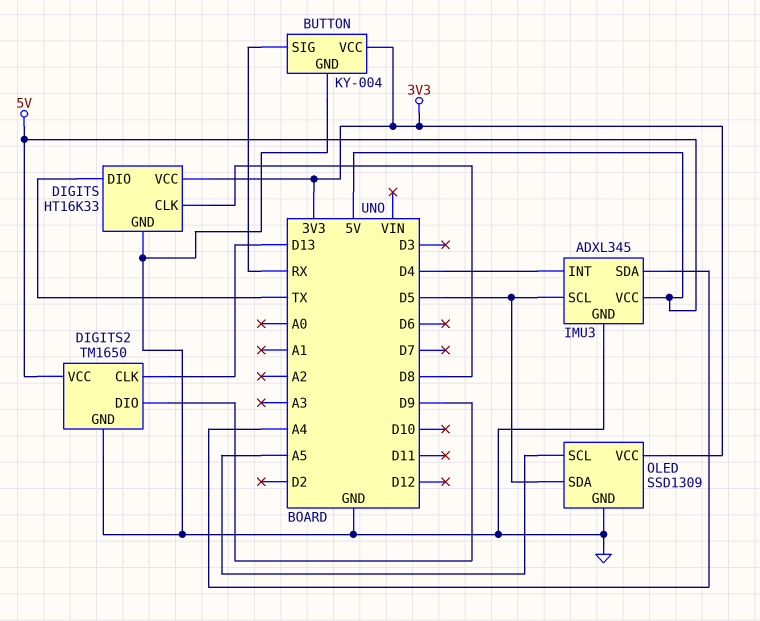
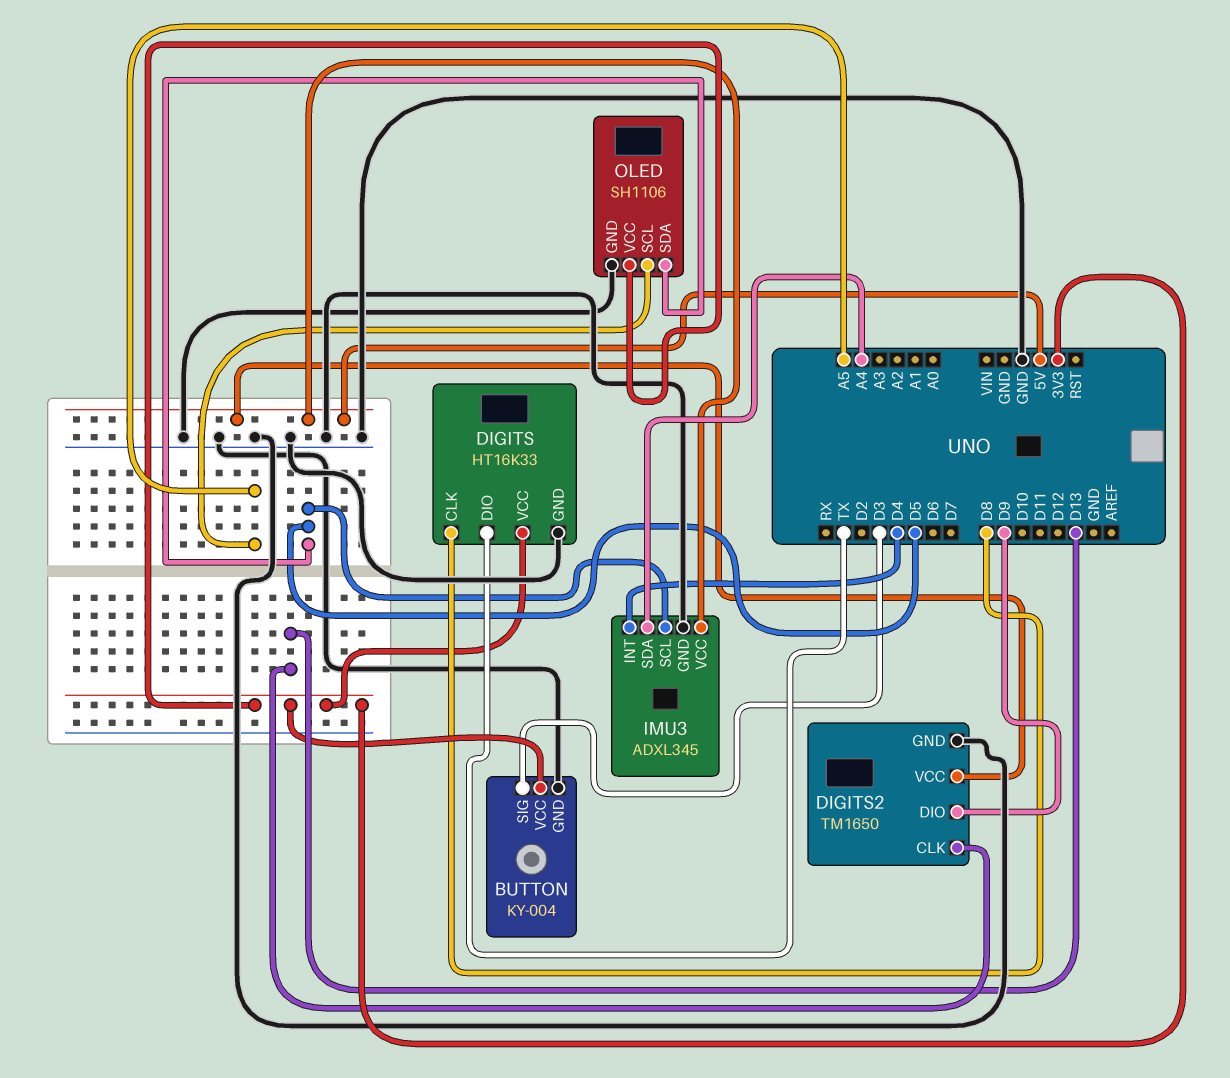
BUTTON pin SIG: RX -> D3
OLED: SSD1309 -> SH1106

